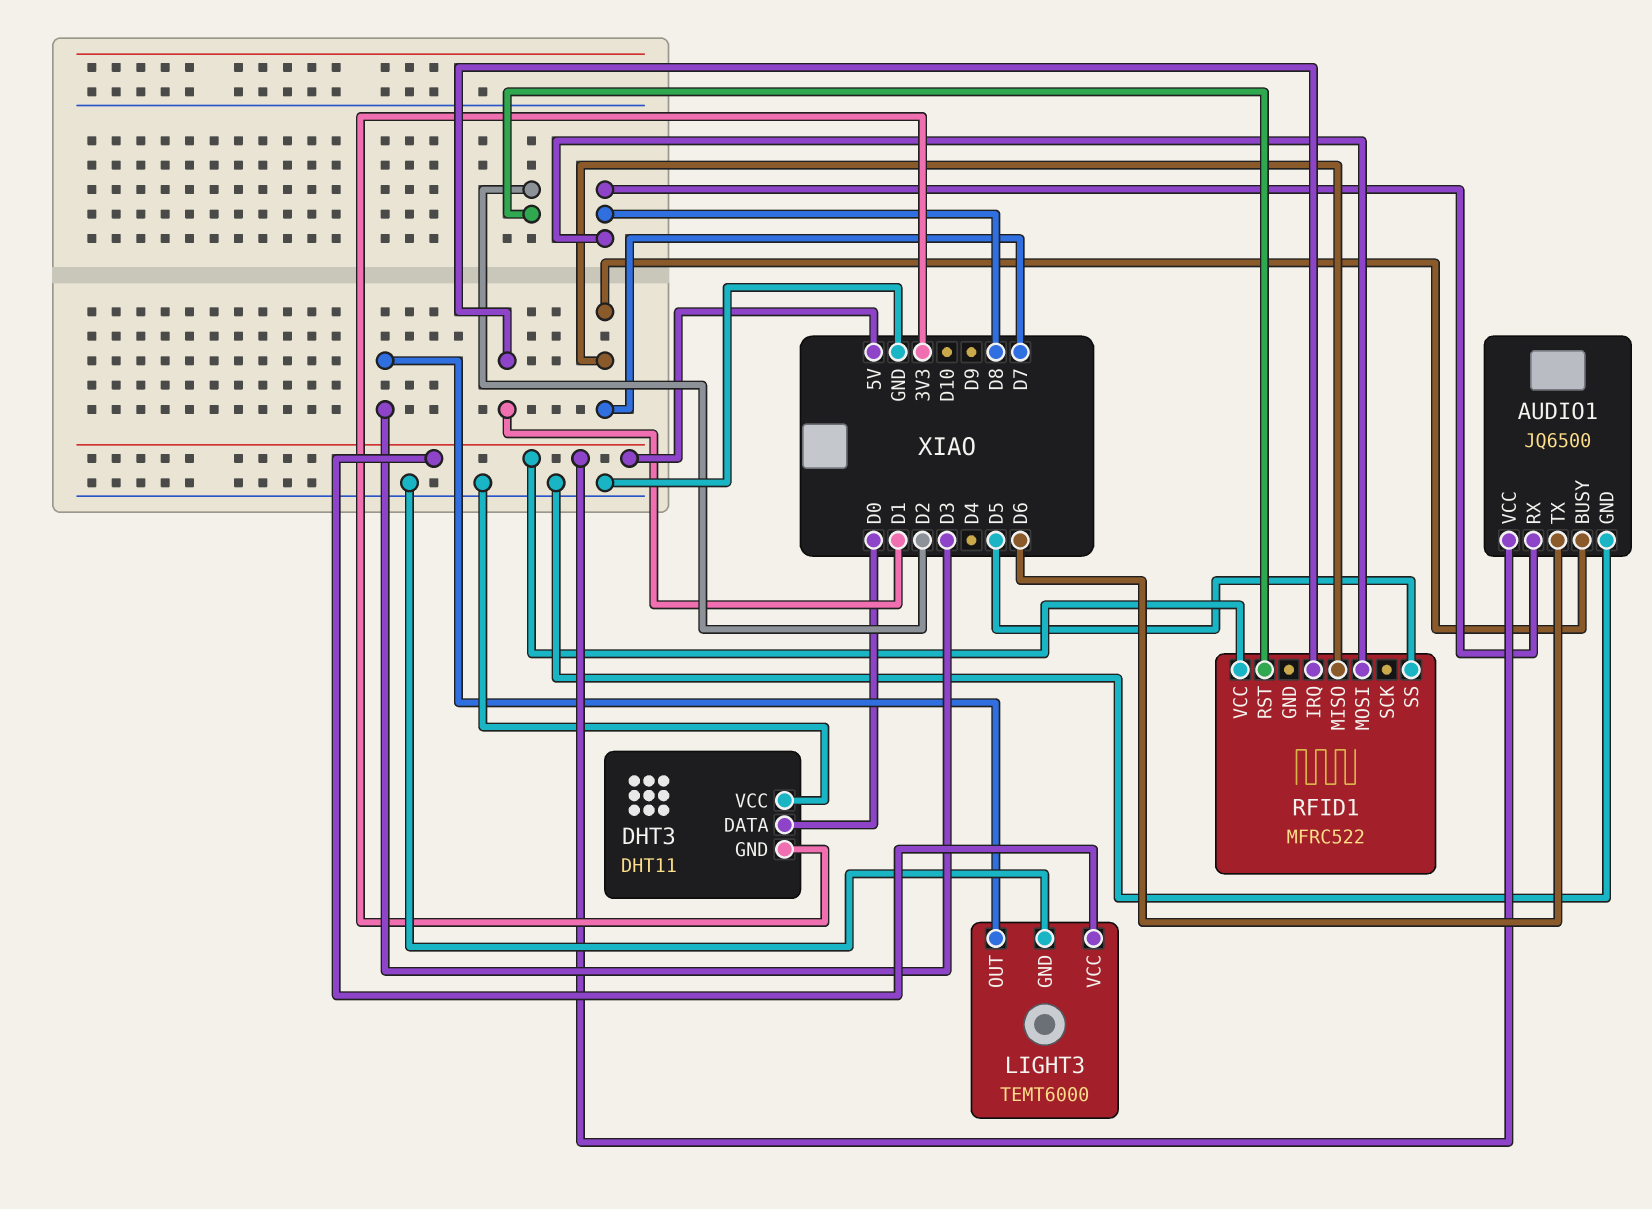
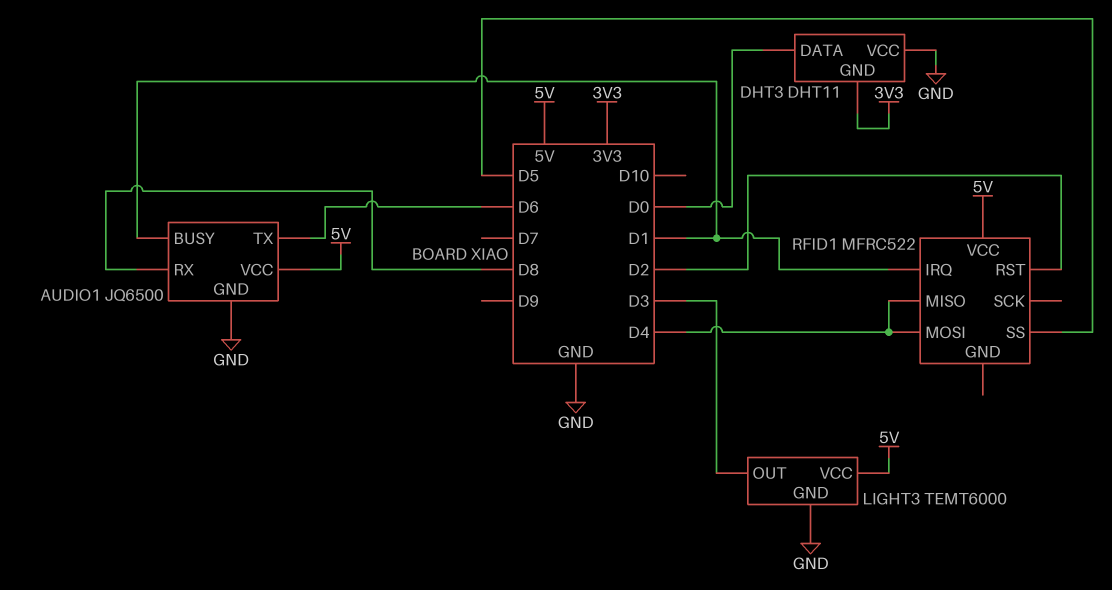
AUDIO1 pin BUSY: D7 -> D1
RFID1 pin MISO: D7 -> D4
RFID1 pin MOSI: D8 -> D4

